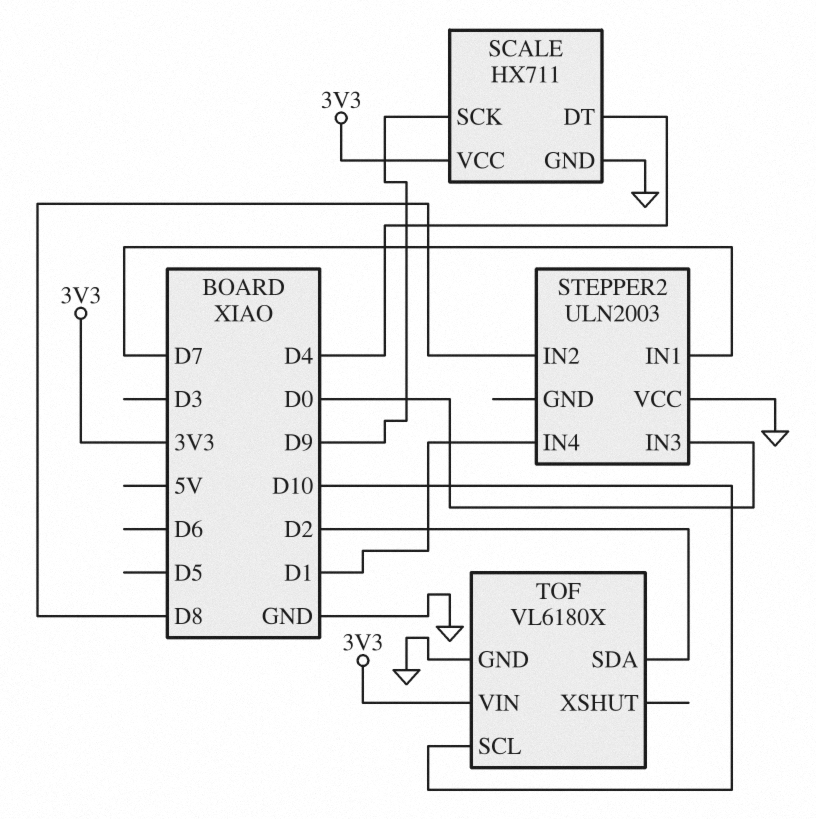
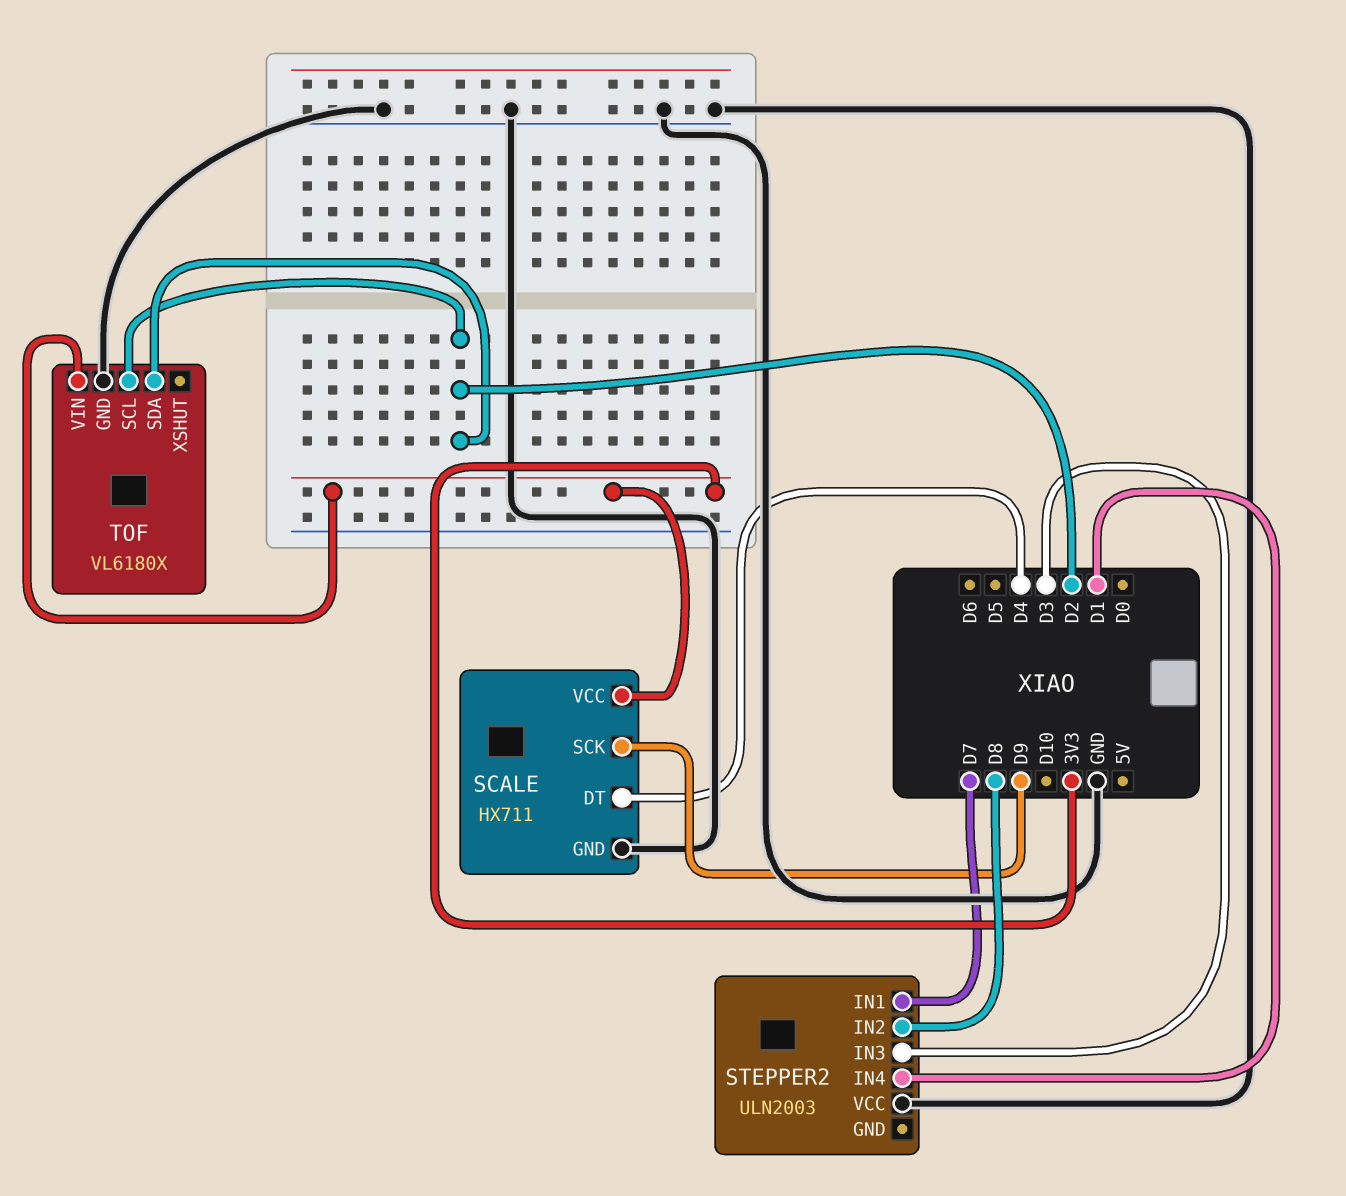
STEPPER2 pin IN3: D0 -> D3
TOF pin SCL: D10 -> D2

